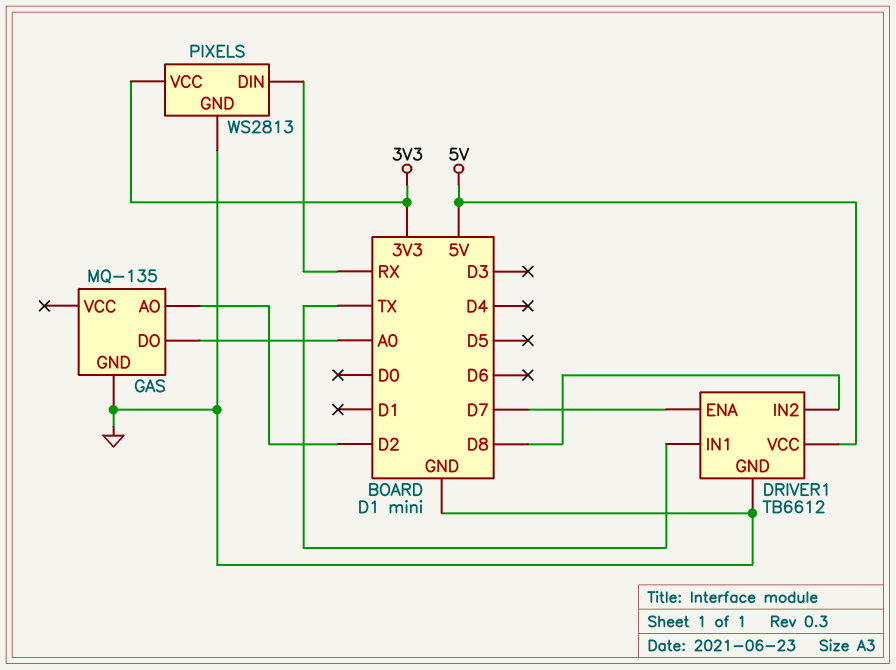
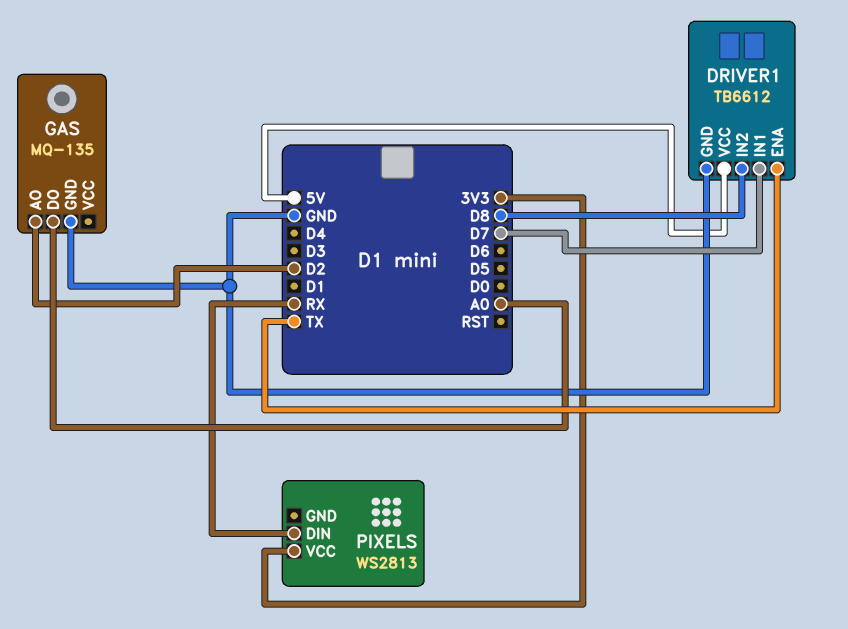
DRIVER1 pin ENA: D7 -> TX
DRIVER1 pin IN1: TX -> D7
PIXELS pin GND: GND -> none

